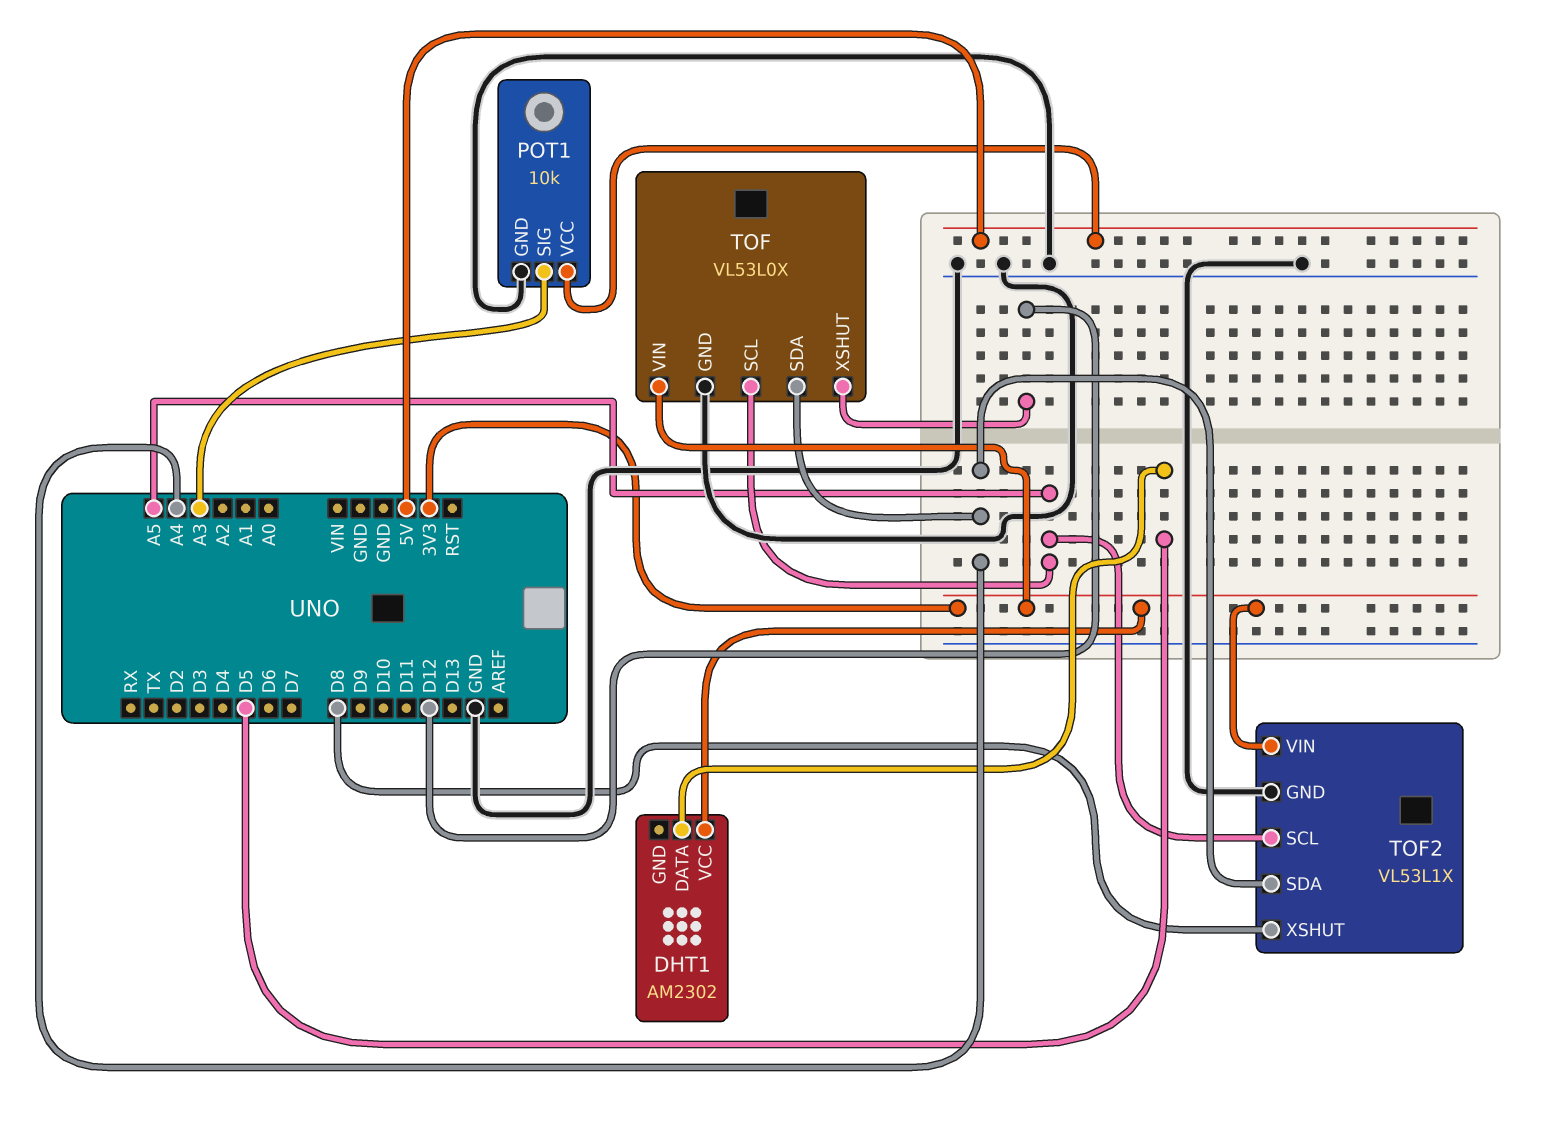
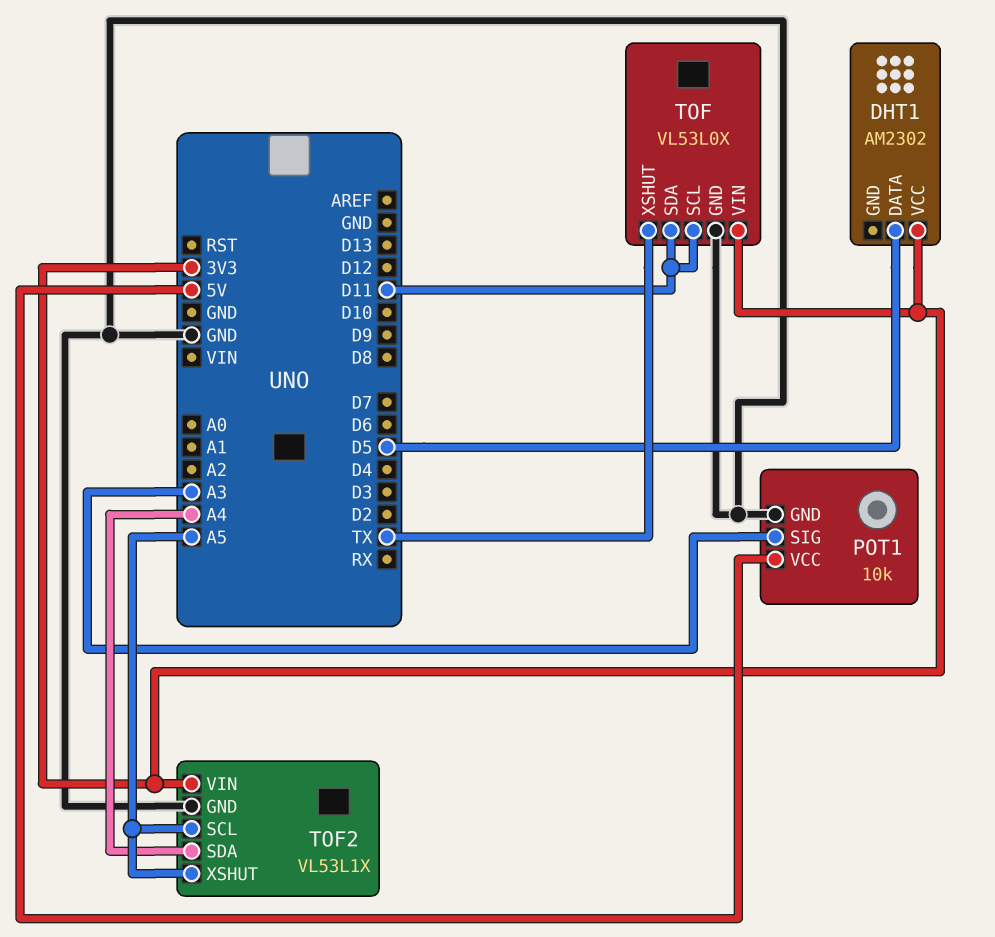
TOF pin SCL: A5 -> D11
TOF pin SDA: A4 -> D11
TOF pin XSHUT: D12 -> TX
TOF2 pin XSHUT: D8 -> A5

